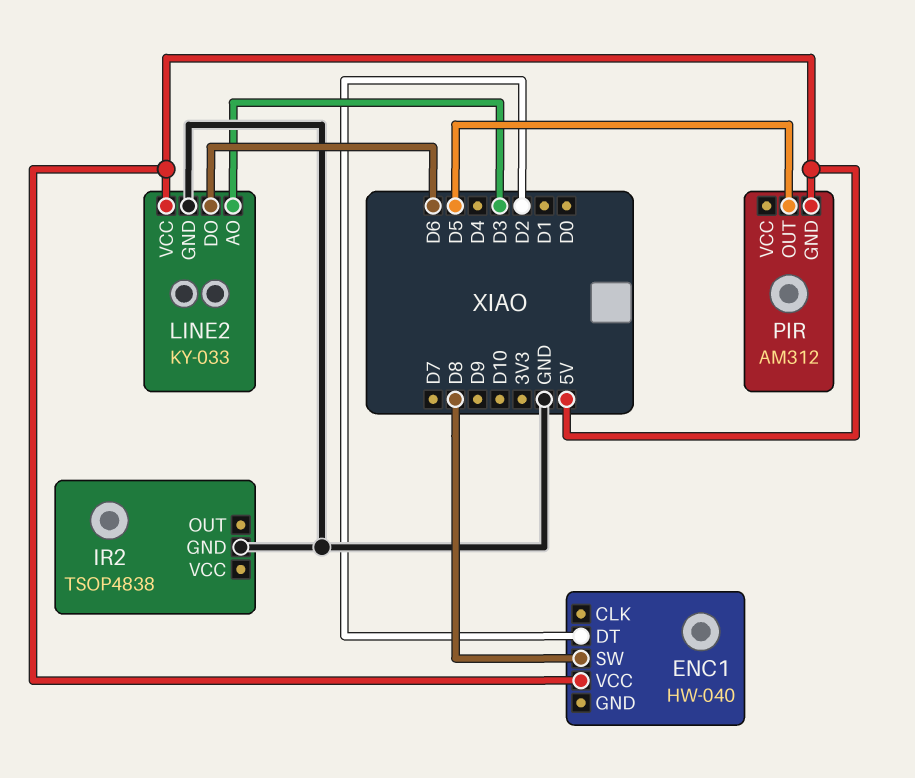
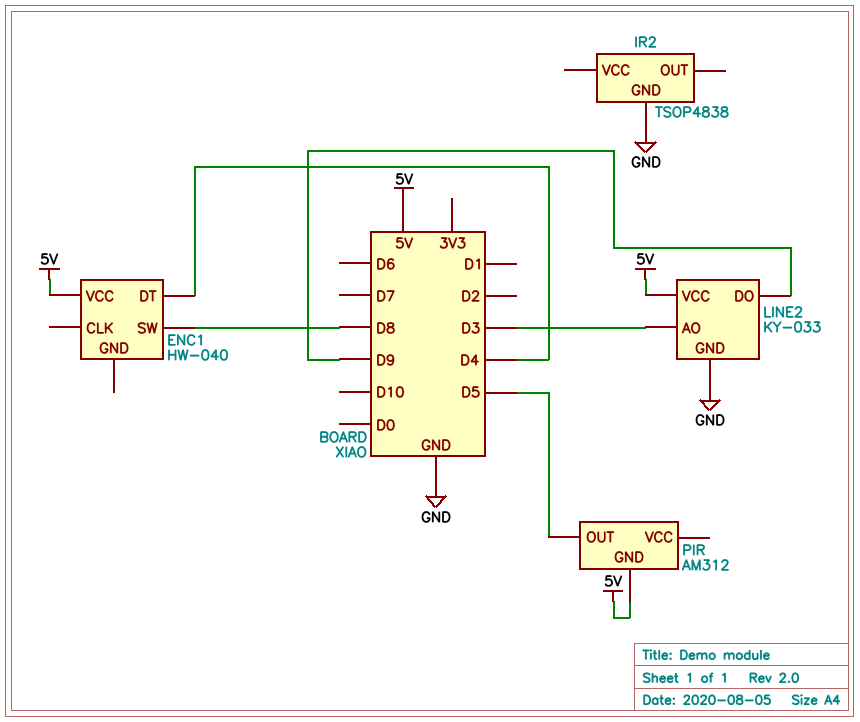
ENC1 pin DT: D2 -> D4
LINE2 pin DO: D6 -> D9

